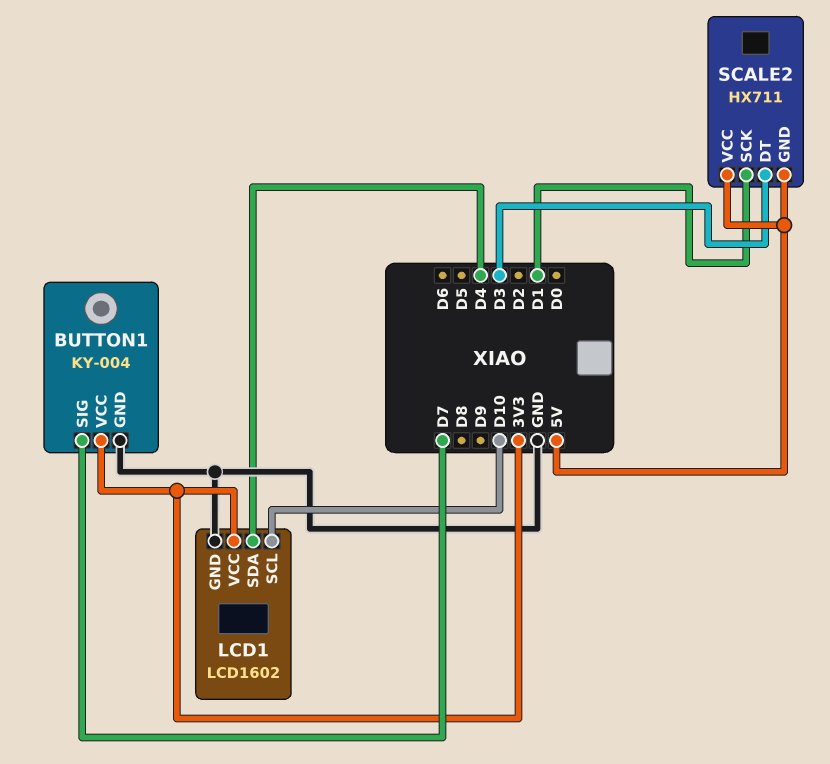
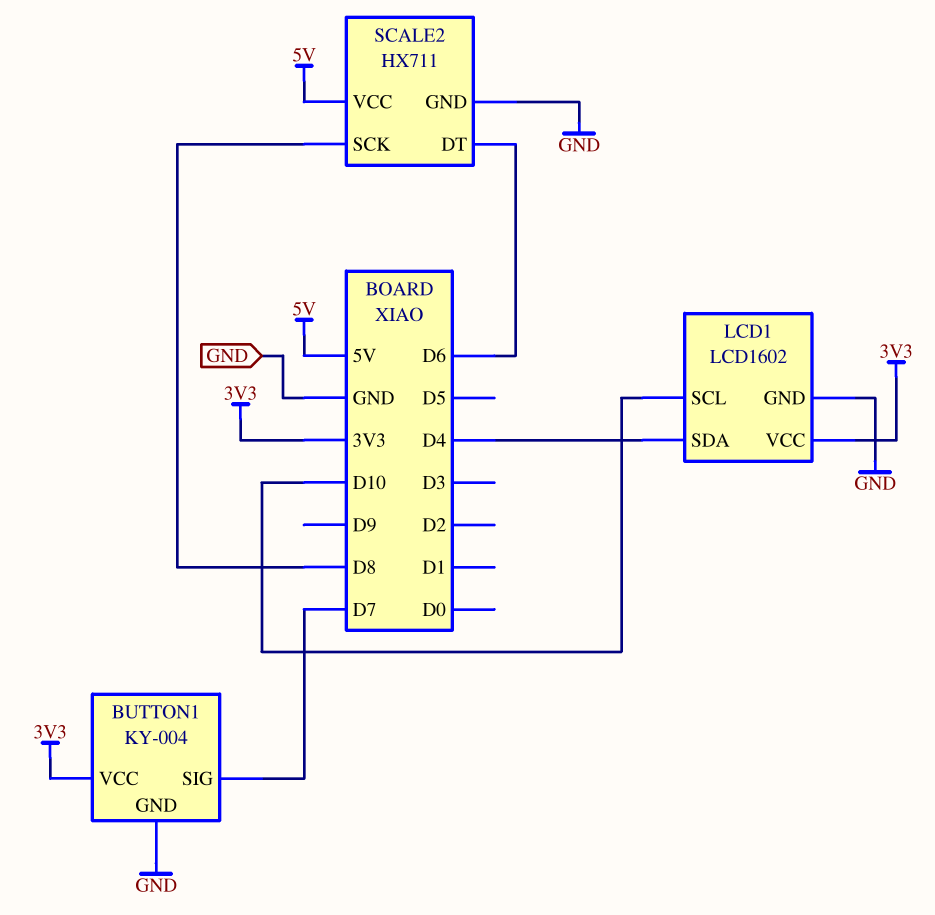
SCALE2 pin DT: D3 -> D6
SCALE2 pin GND: 5V -> GND
SCALE2 pin SCK: D1 -> D8

